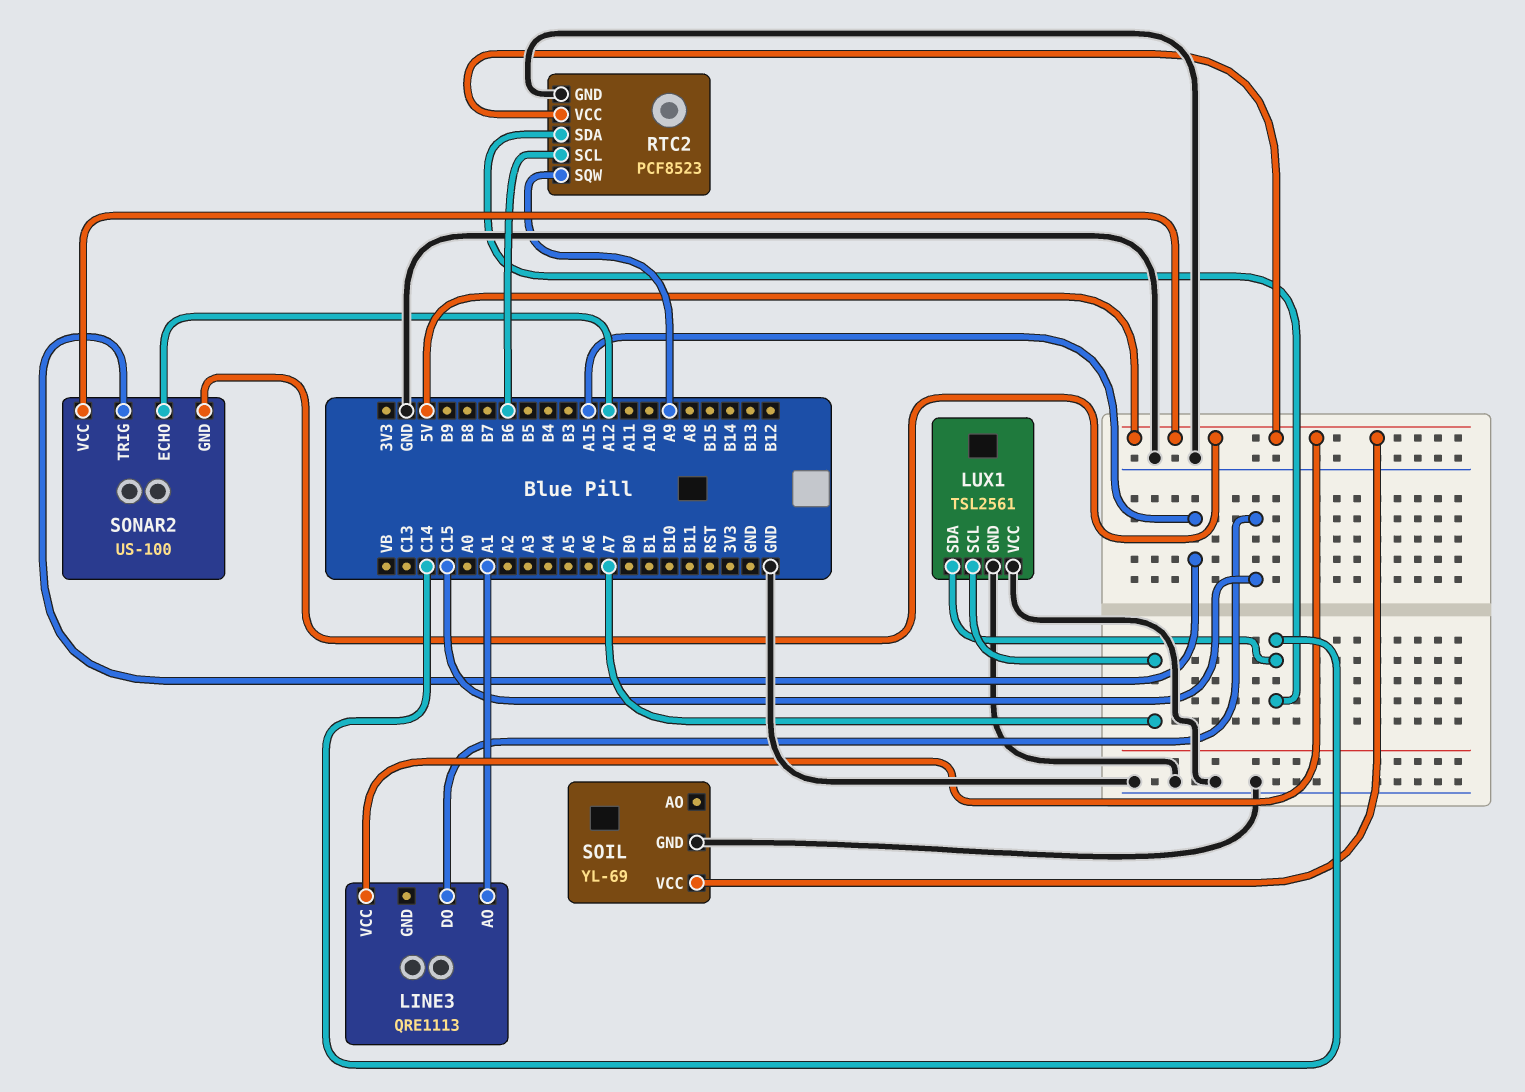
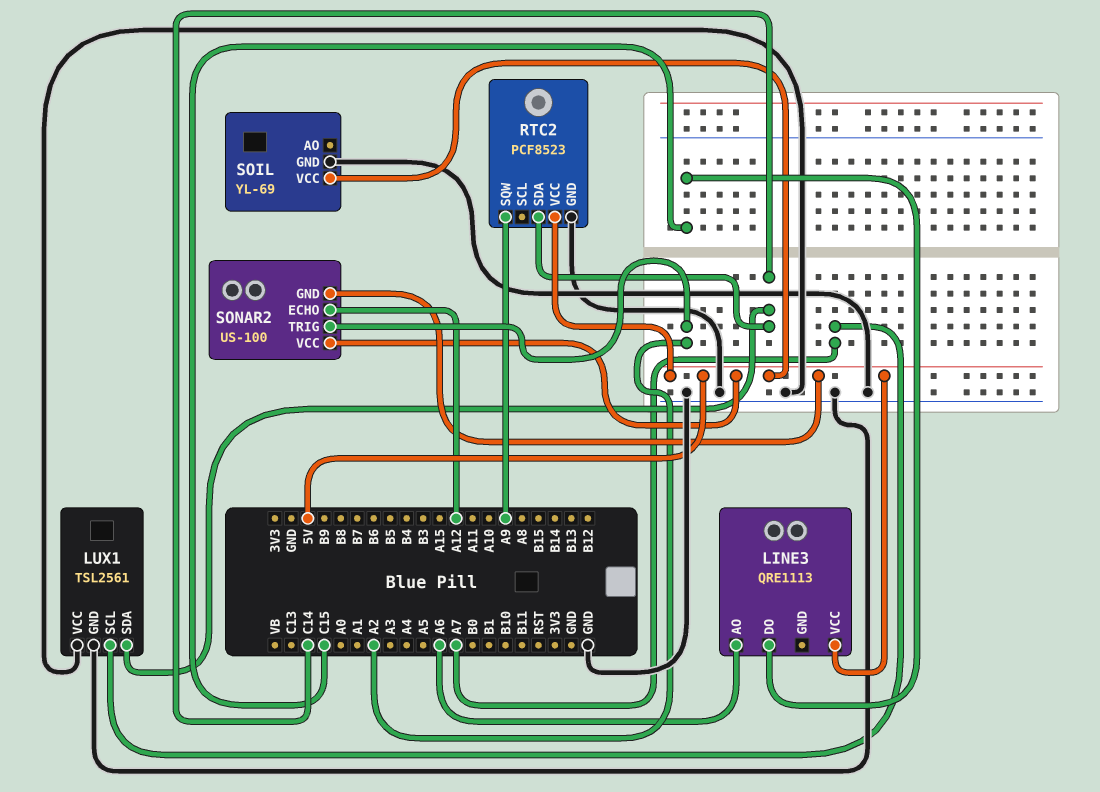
LINE3 pin AO: A1 -> A6
RTC2 pin SCL: B6 -> none
SONAR2 pin TRIG: A15 -> A2

